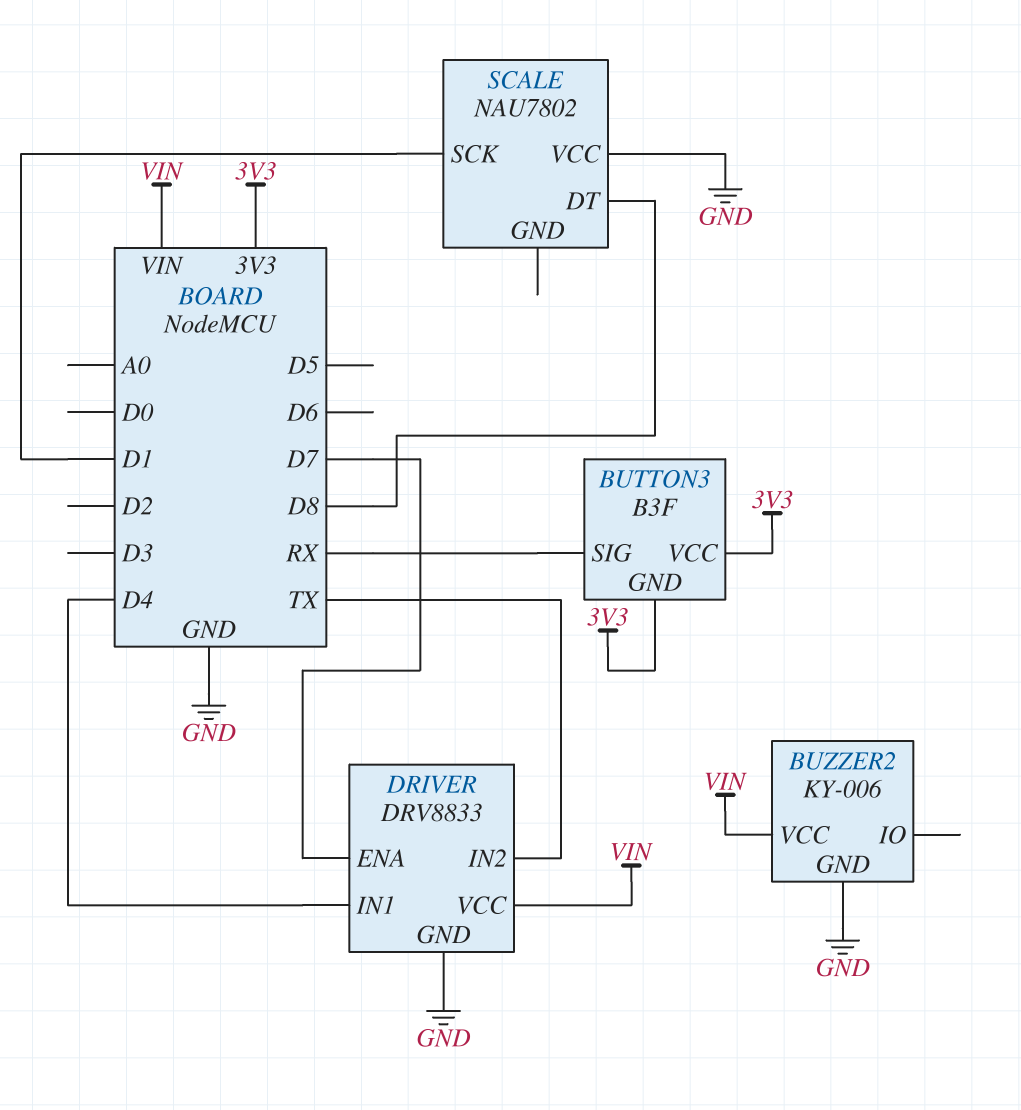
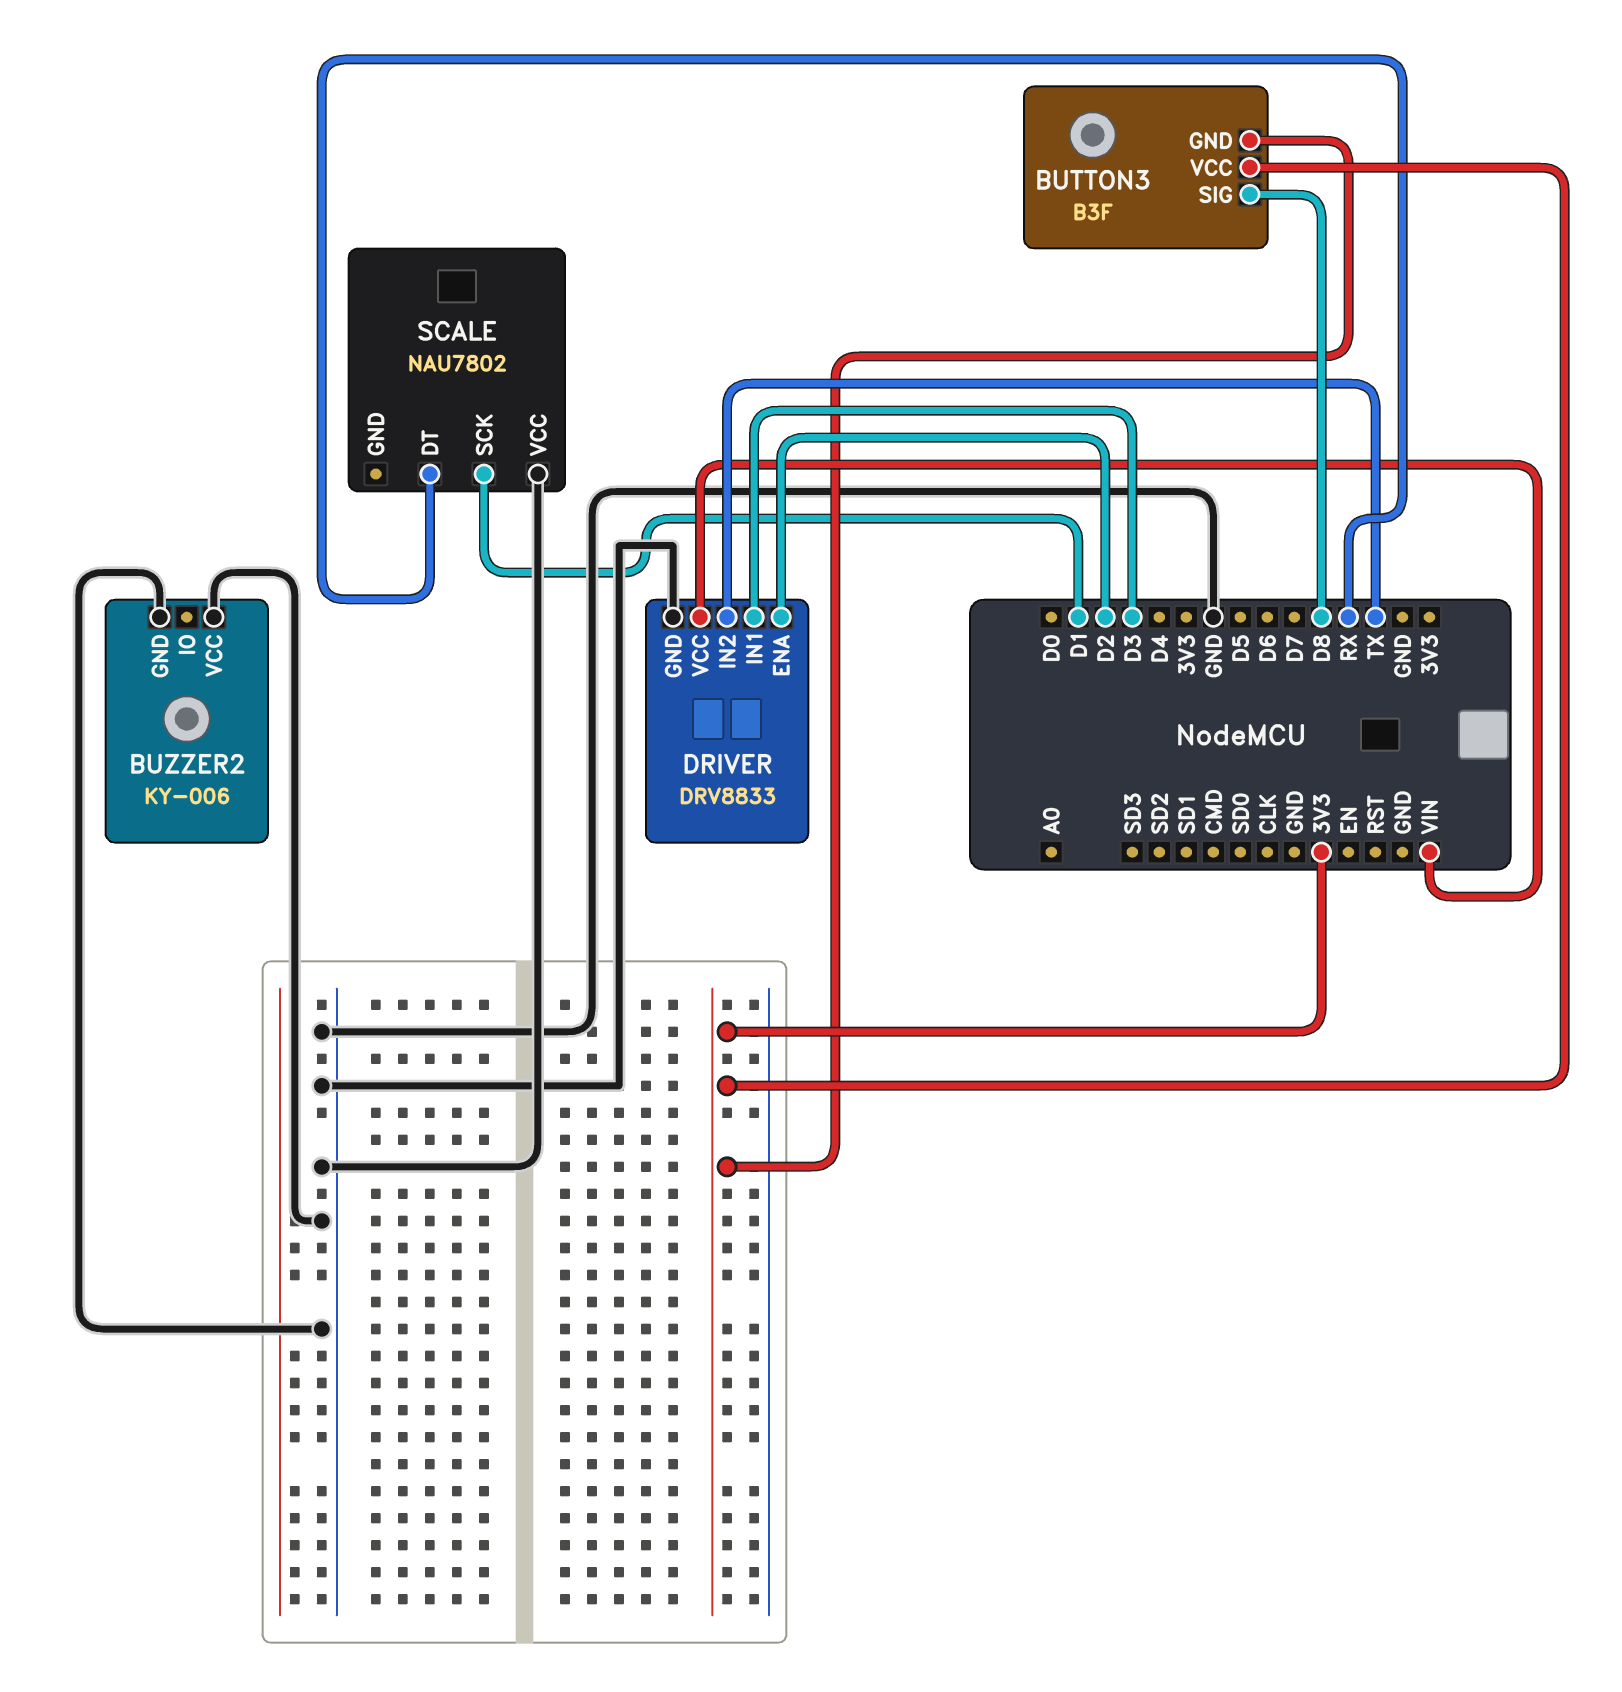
BUTTON3 pin SIG: RX -> D8
BUZZER2 pin VCC: VIN -> GND
DRIVER pin ENA: D7 -> D2
DRIVER pin IN1: D4 -> D3
SCALE pin DT: D8 -> RX

